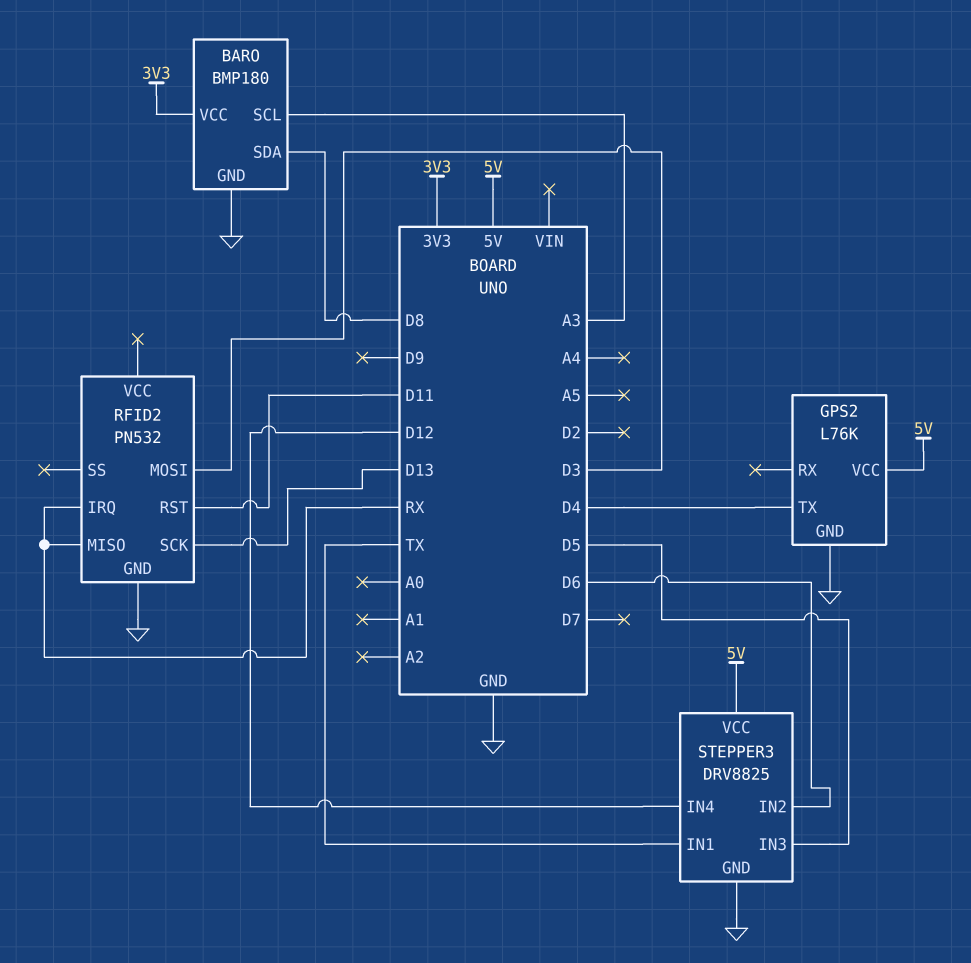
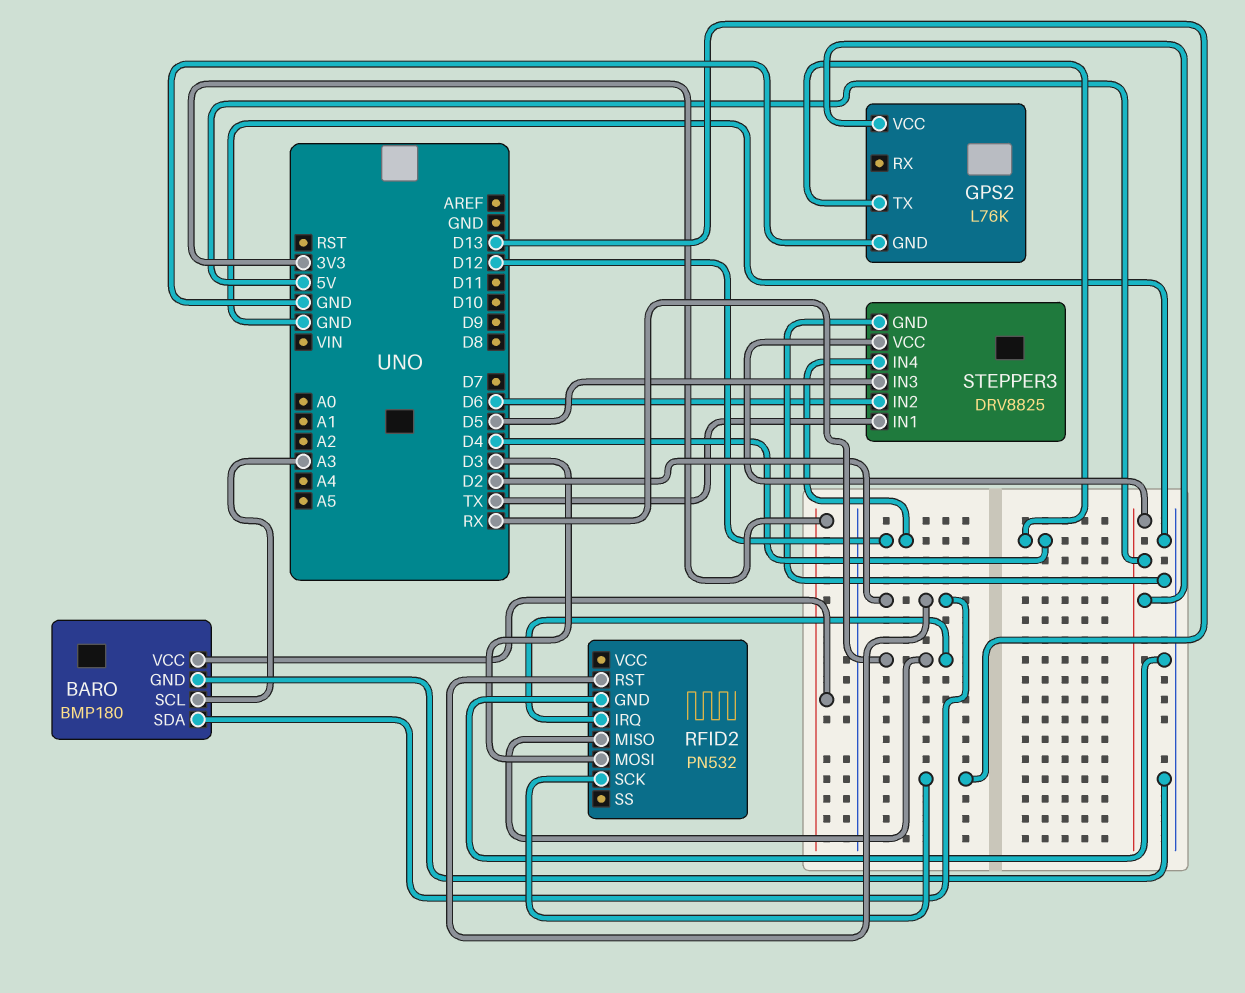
BARO pin SDA: D8 -> D2
RFID2 pin RST: D11 -> D2

